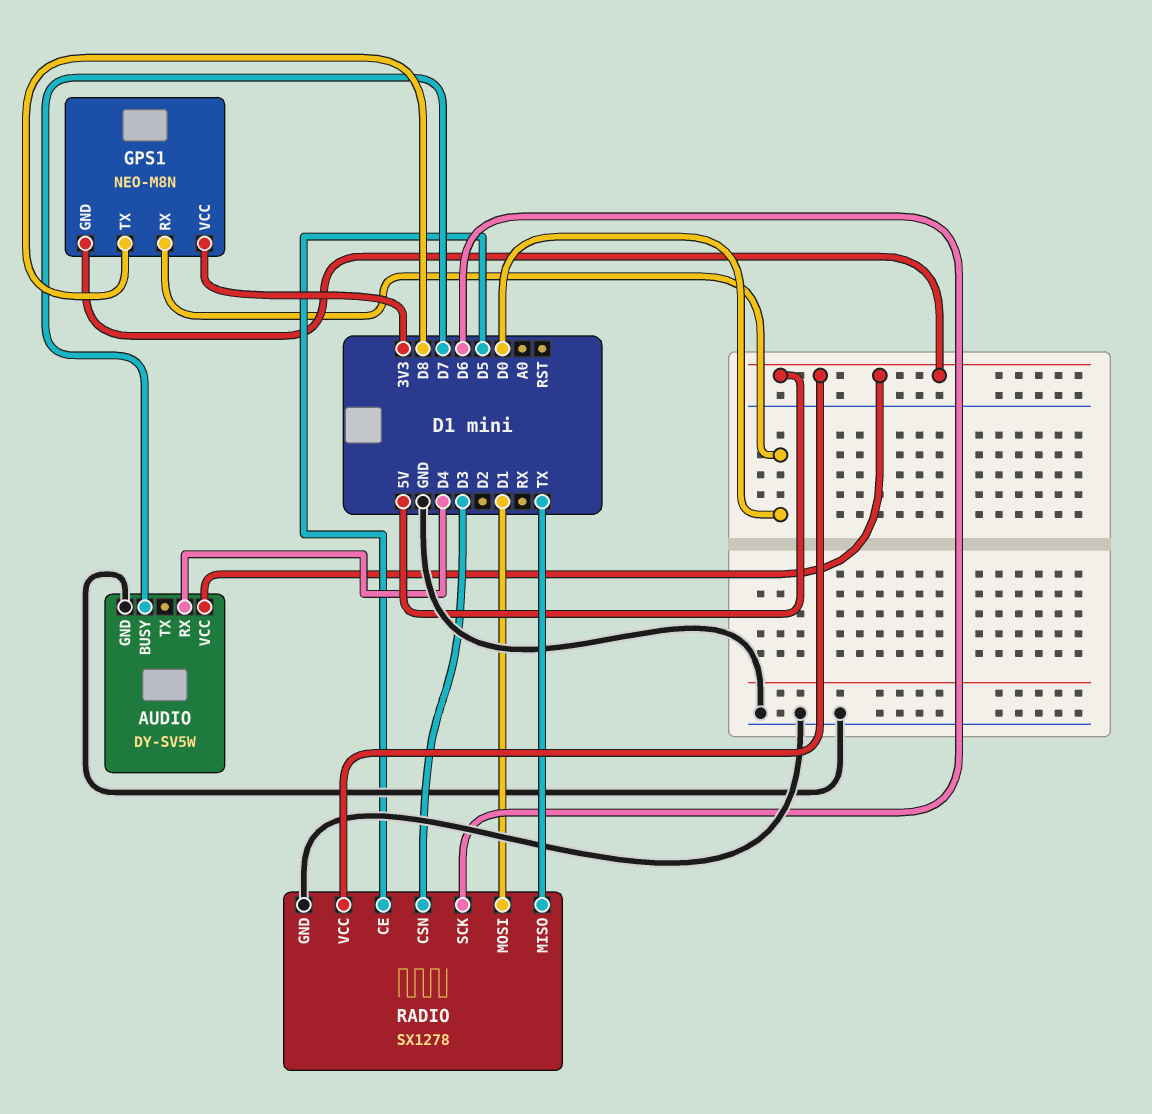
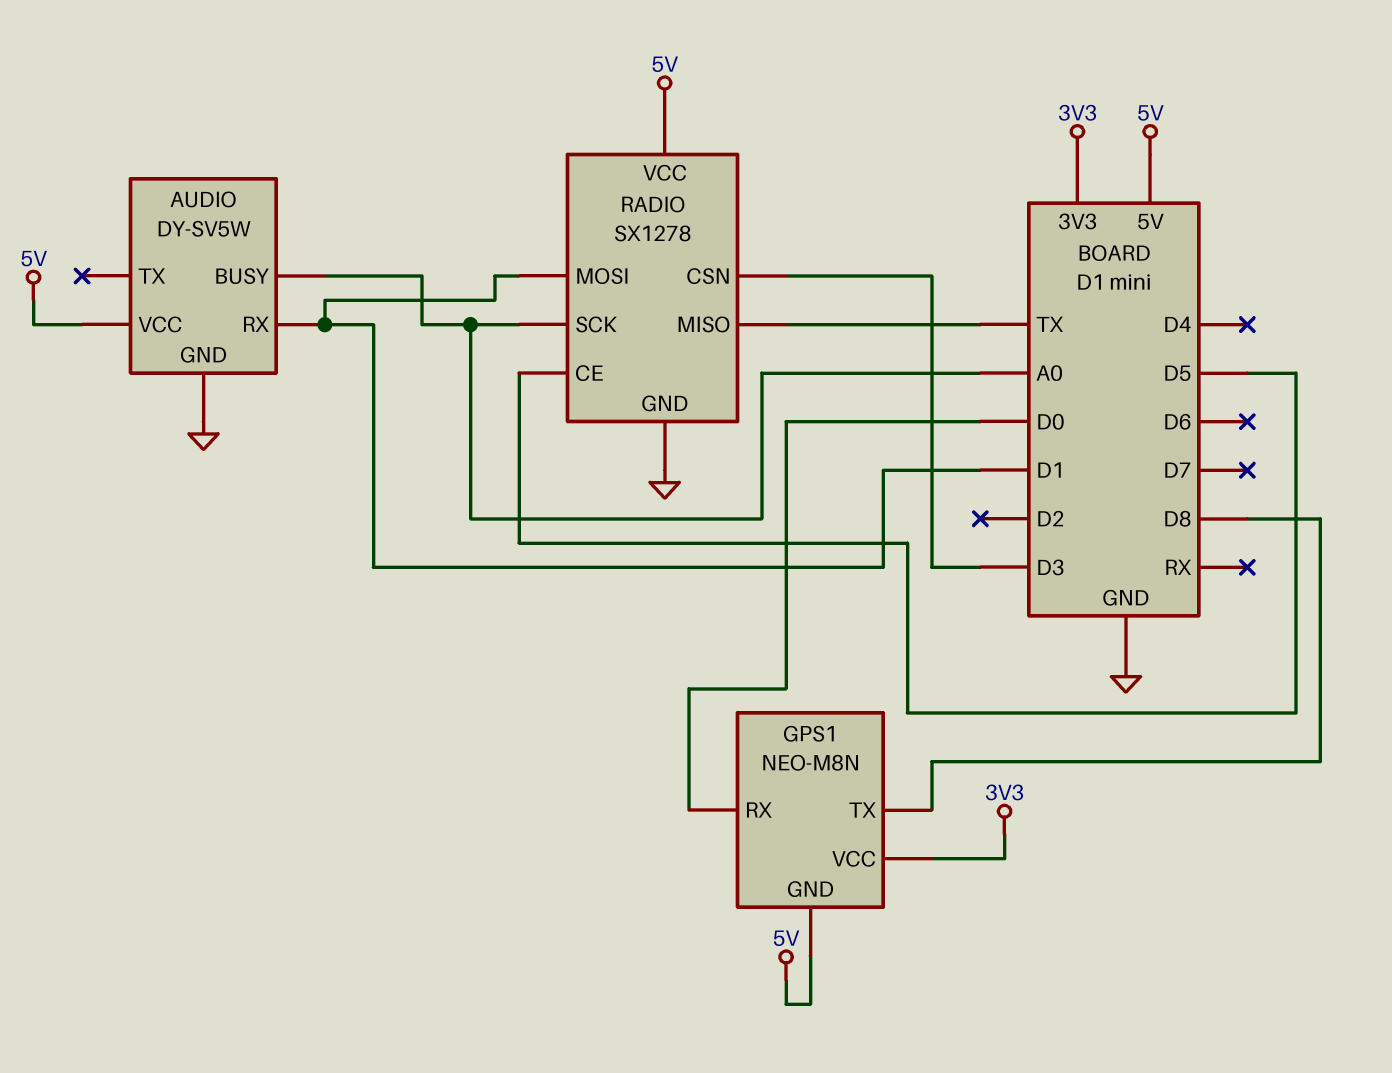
AUDIO pin BUSY: D7 -> A0
AUDIO pin RX: D4 -> D1
RADIO pin SCK: D6 -> A0

